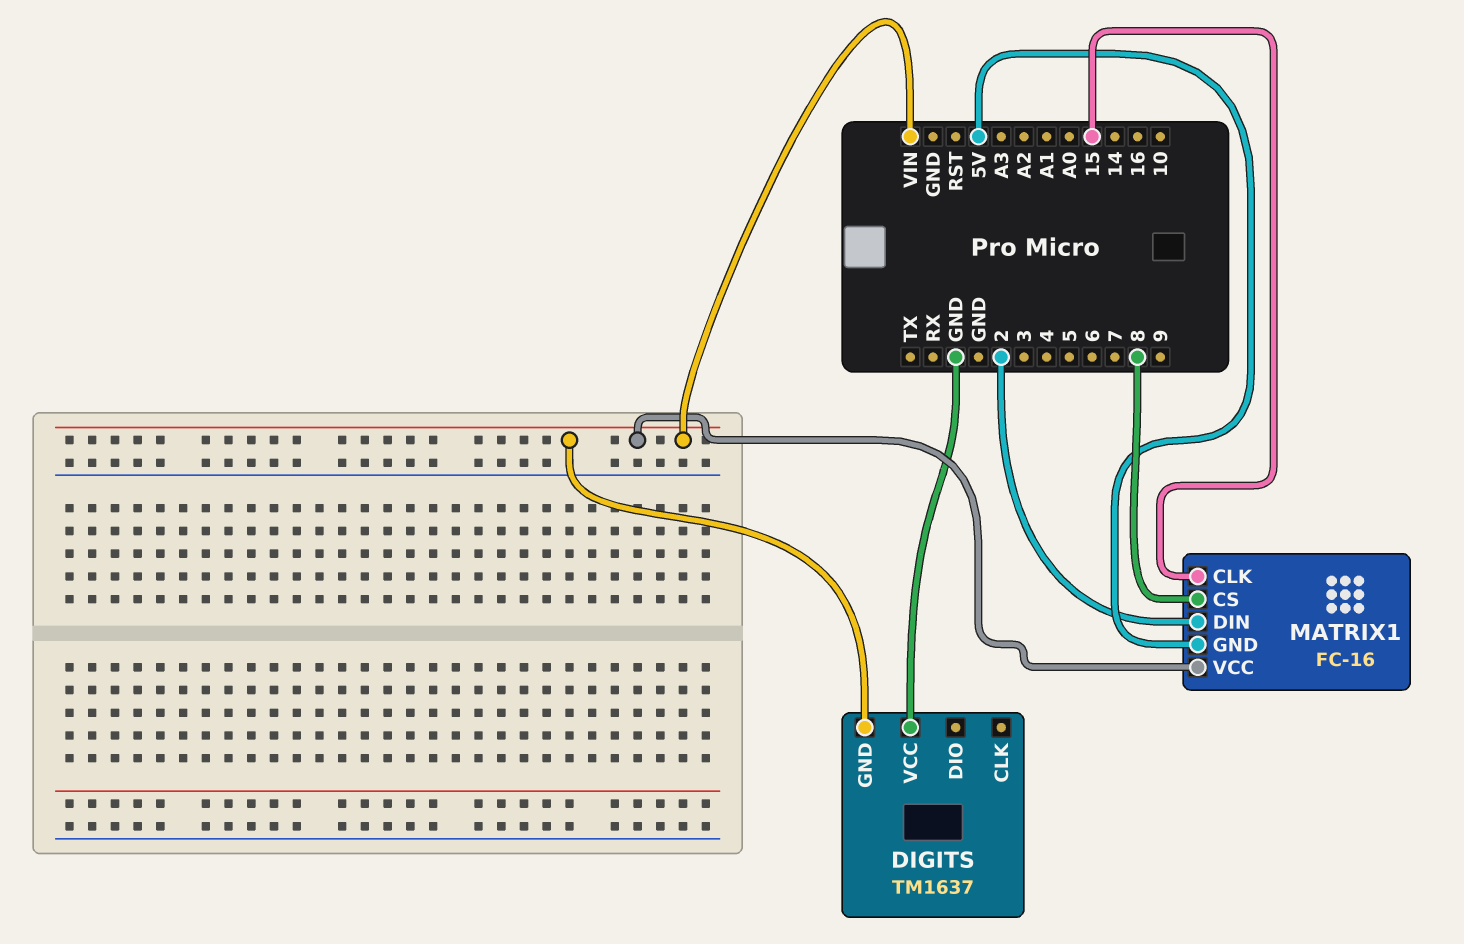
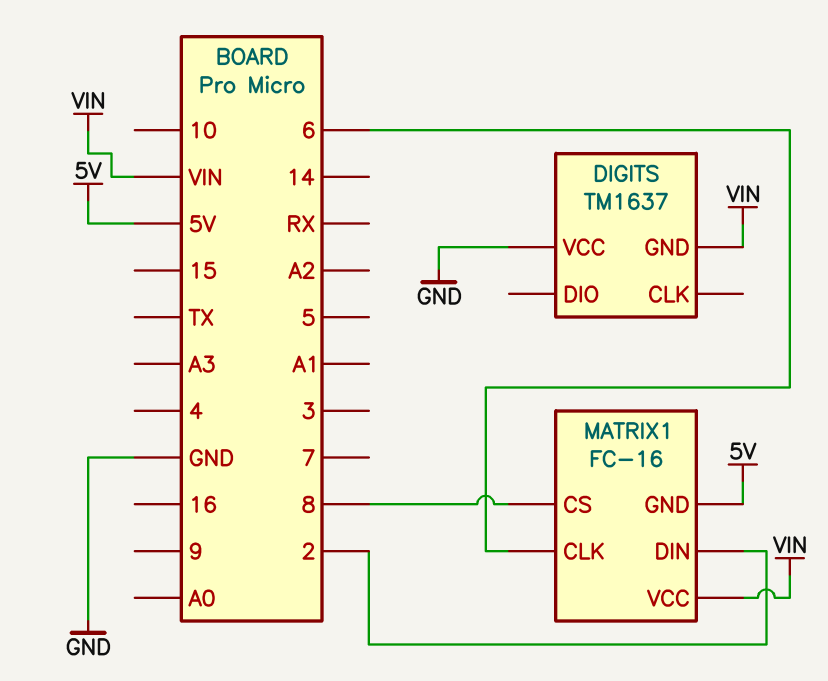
MATRIX1 pin CLK: 15 -> 6

